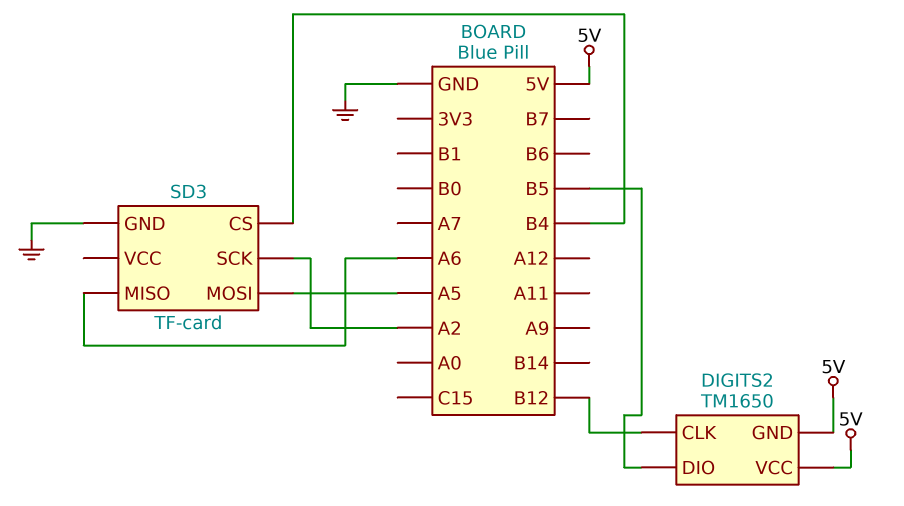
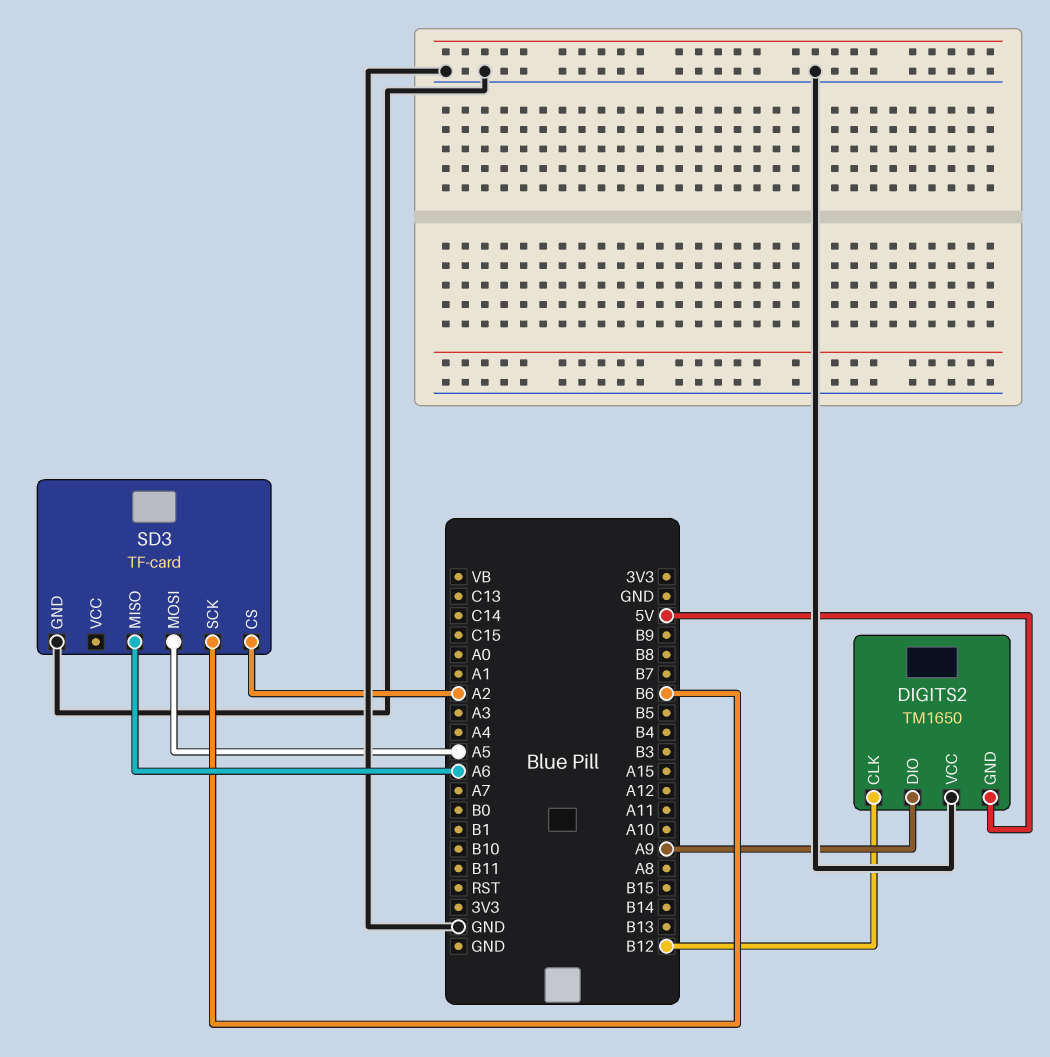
DIGITS2 pin DIO: B5 -> A9
DIGITS2 pin VCC: 5V -> GND
SD3 pin CS: B4 -> A2
SD3 pin SCK: A2 -> B6

